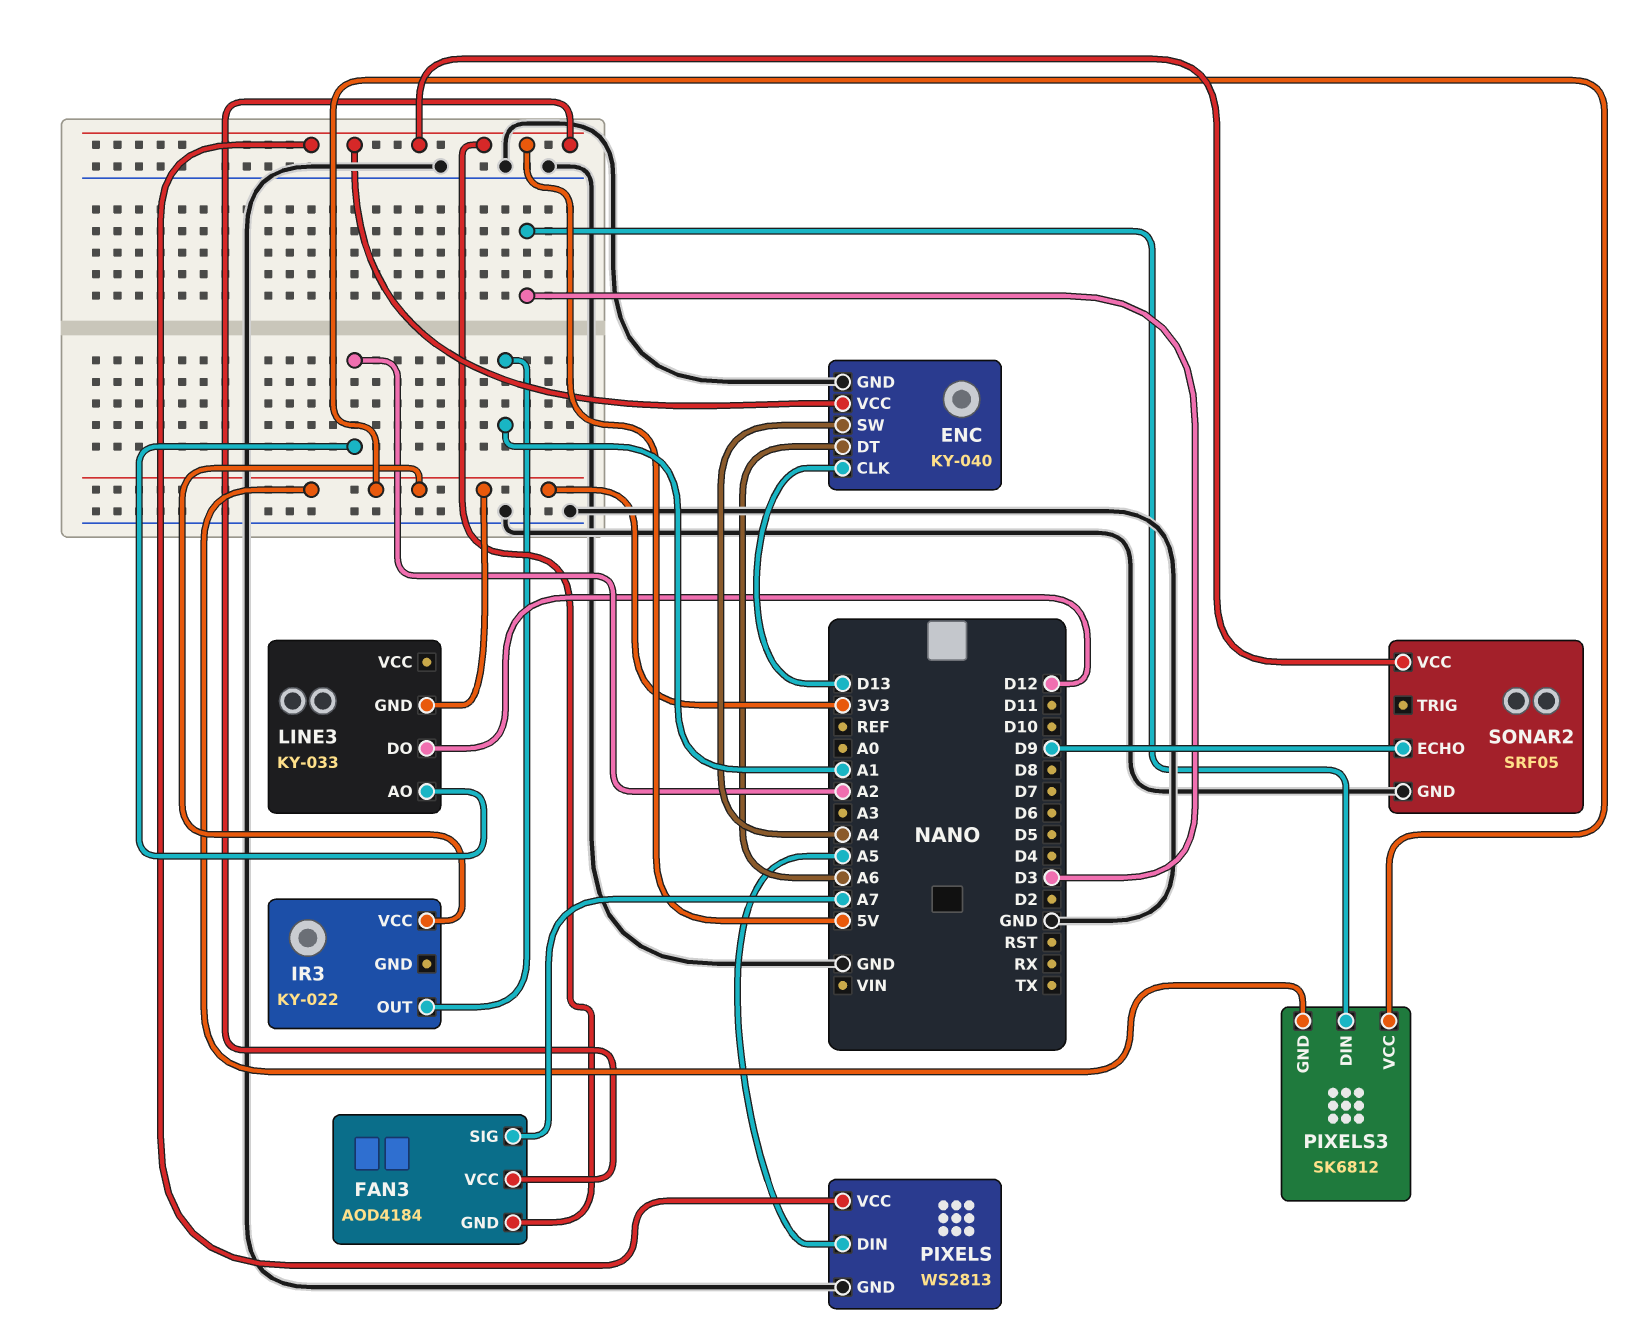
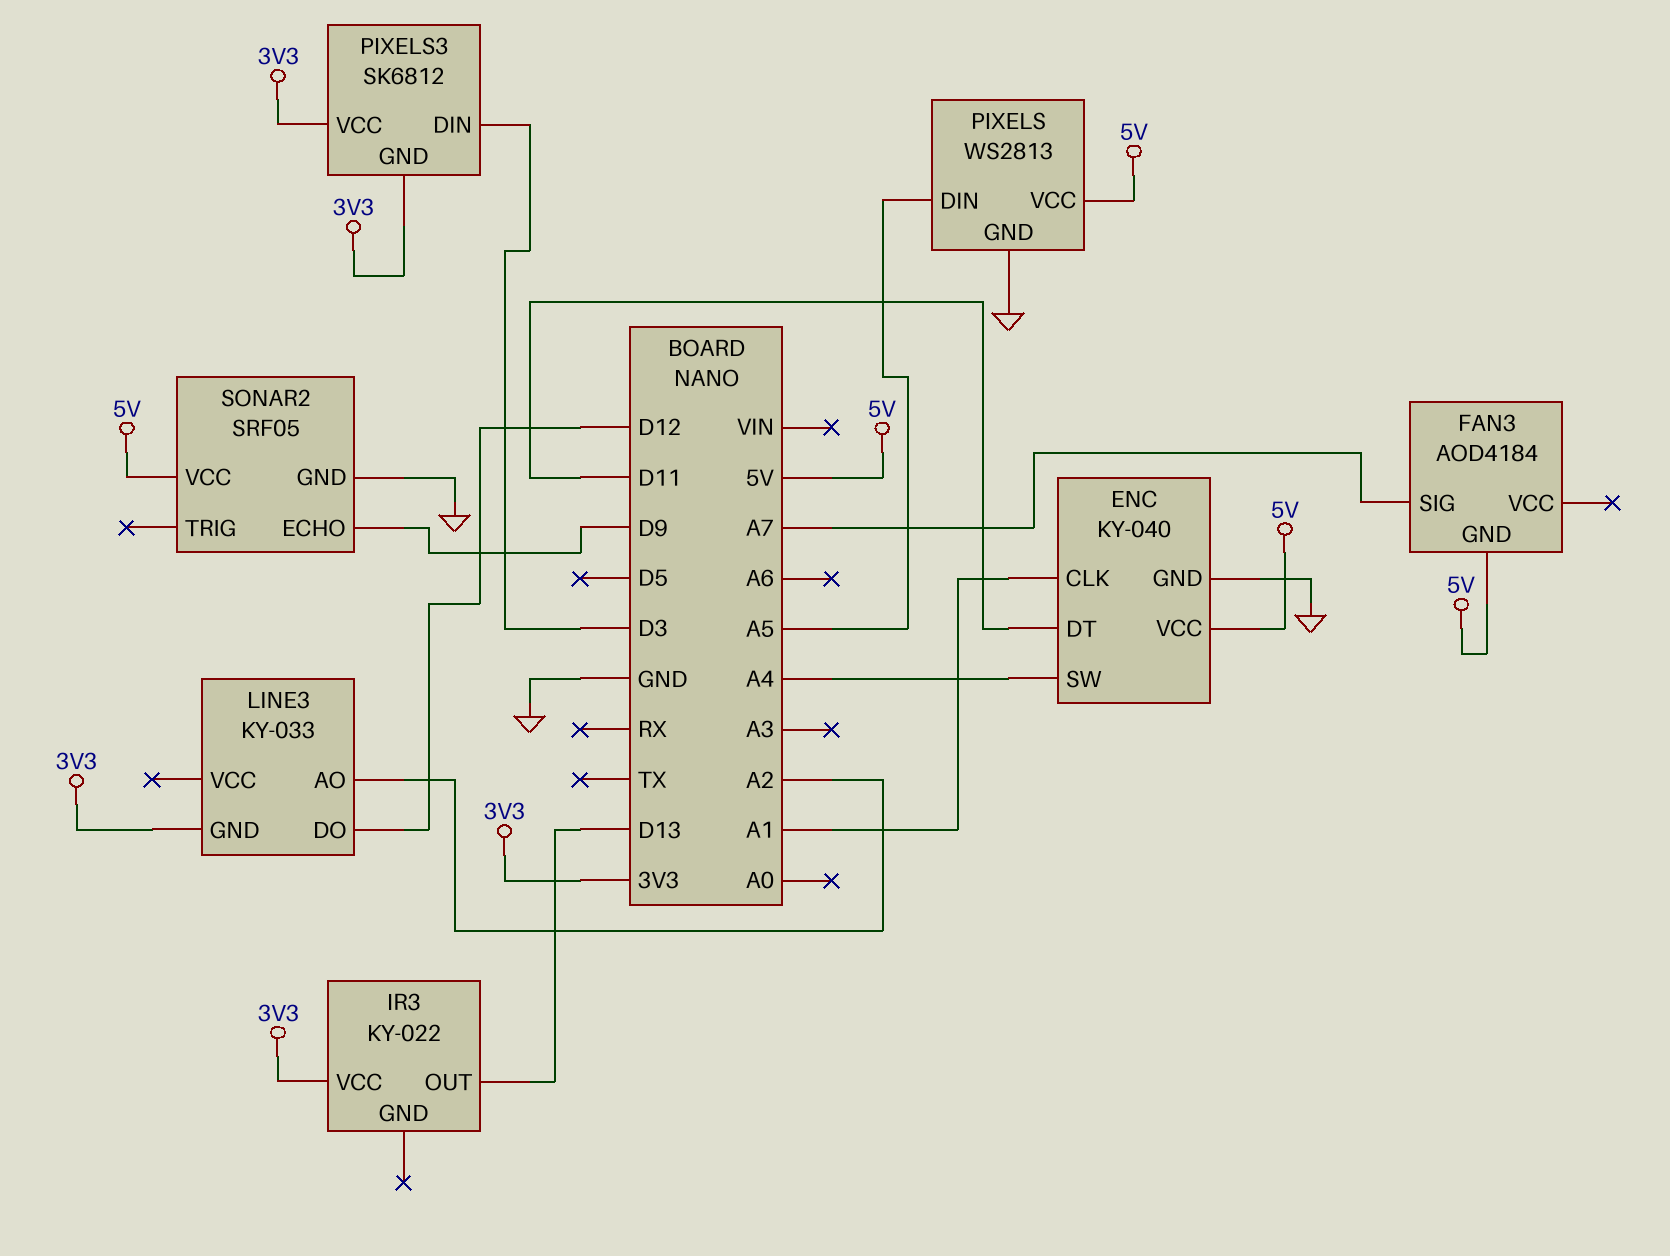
ENC pin CLK: D13 -> A1
ENC pin DT: A6 -> D11
FAN3 pin VCC: 5V -> none
IR3 pin OUT: A1 -> D13

